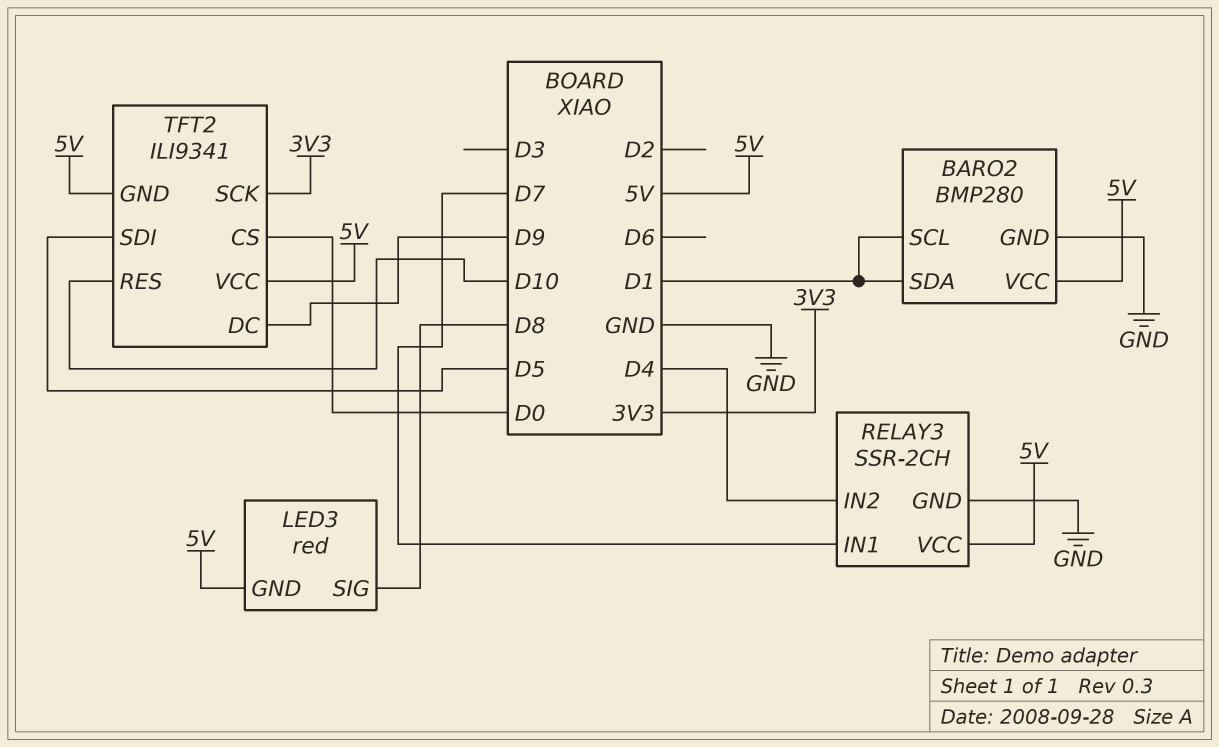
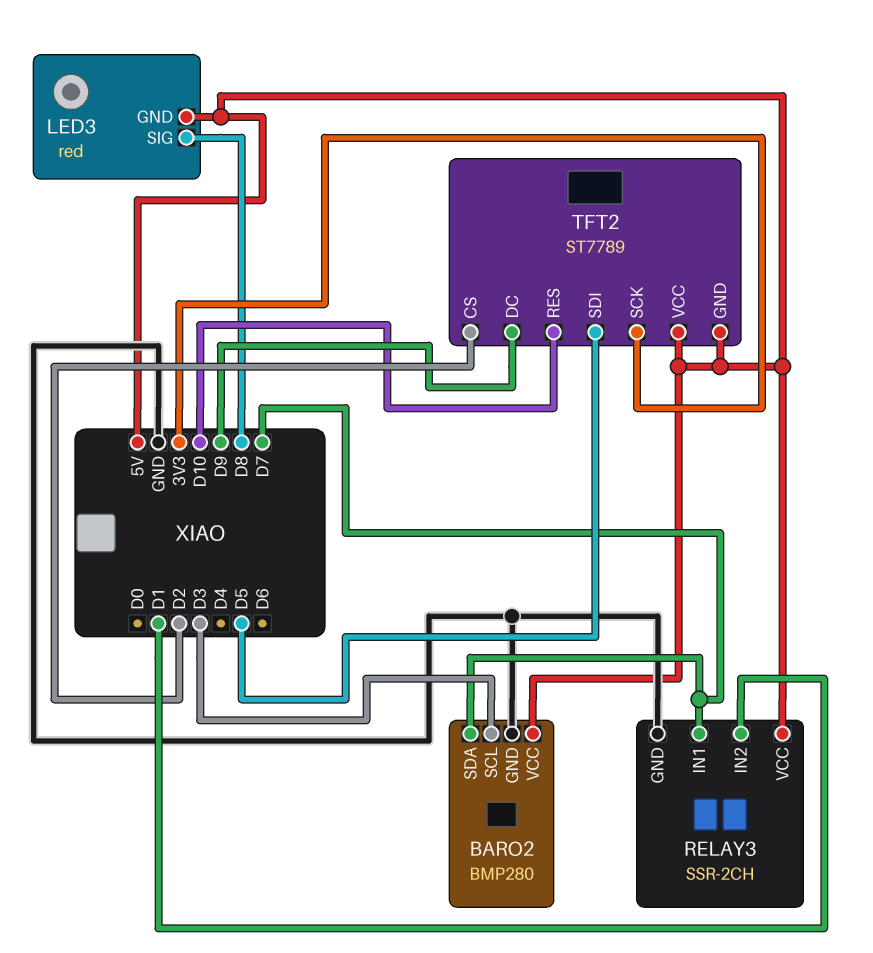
BARO2 pin SCL: D1 -> D3
BARO2 pin SDA: D1 -> D7
RELAY3 pin IN2: D4 -> D1
TFT2: ILI9341 -> ST7789
TFT2 pin CS: D0 -> D2

